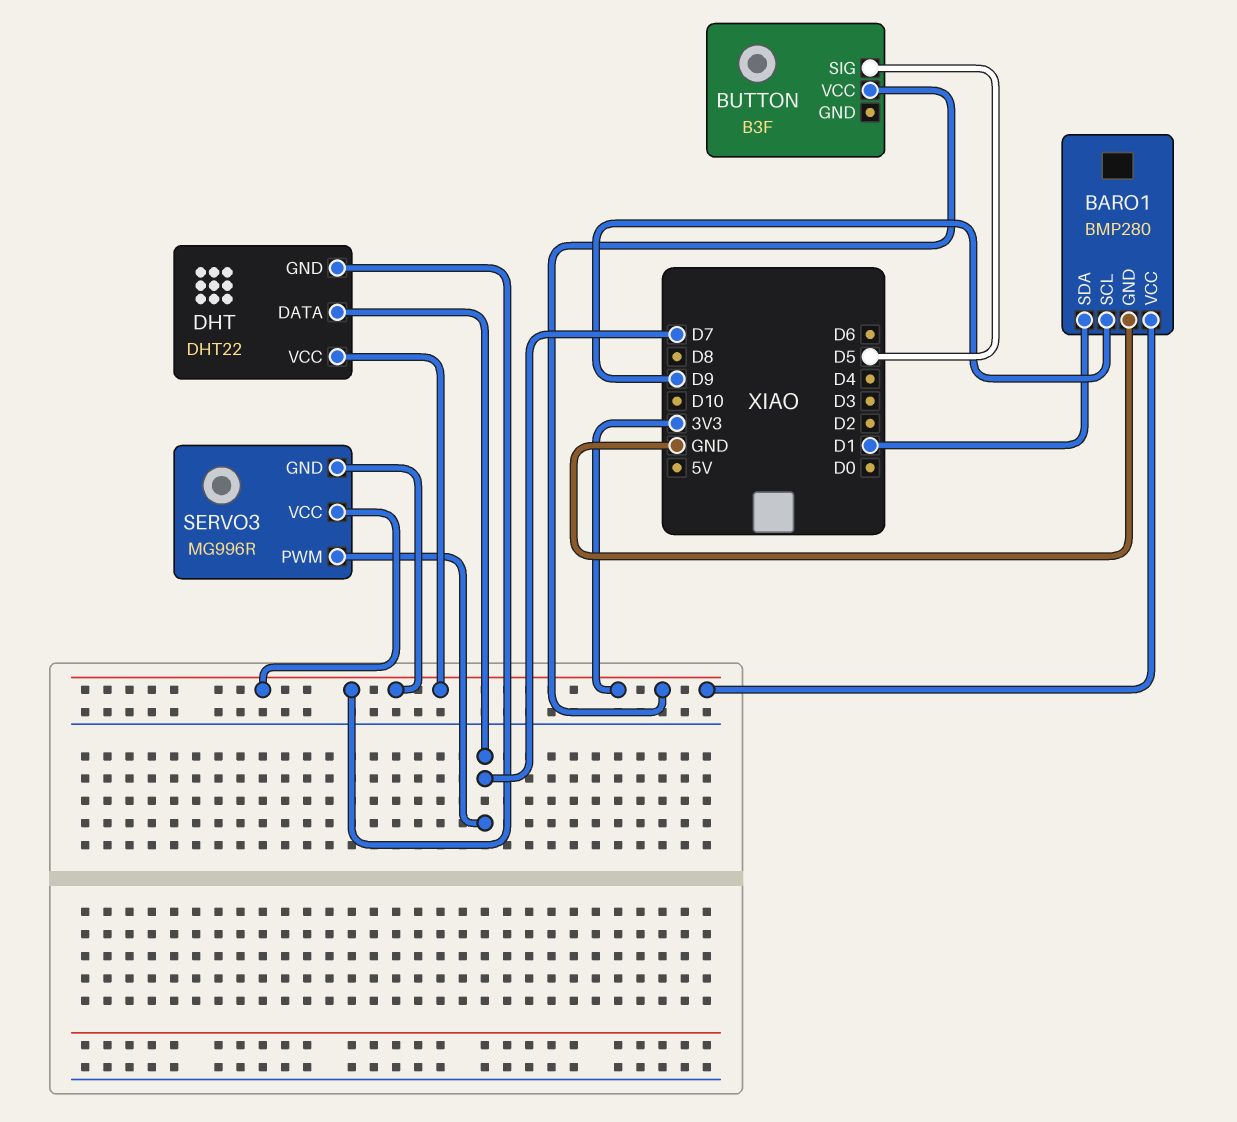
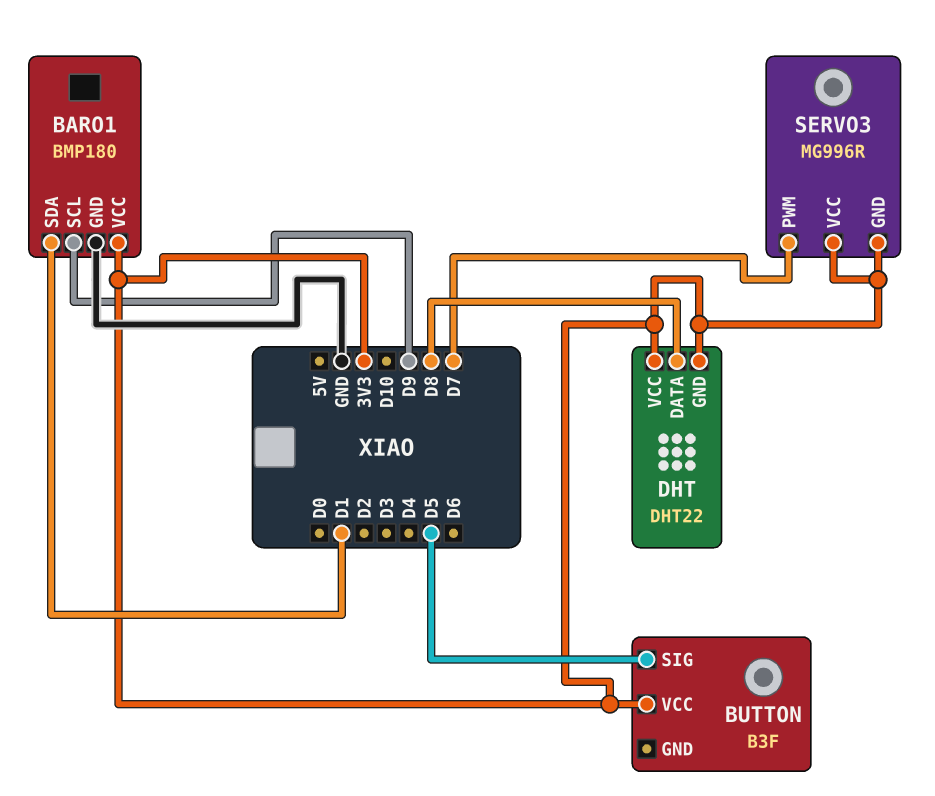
BARO1: BMP280 -> BMP180
DHT pin DATA: D7 -> D8

